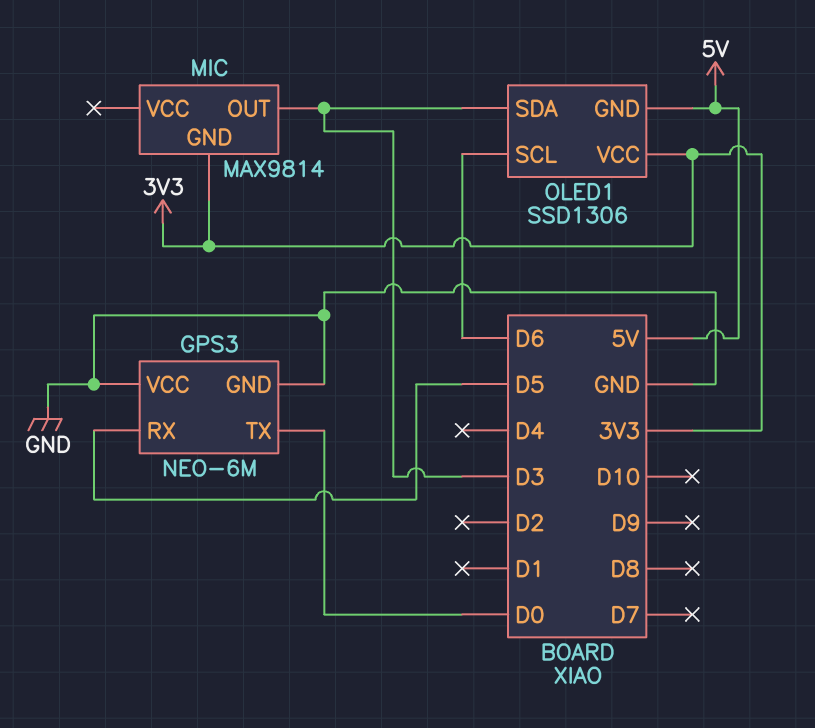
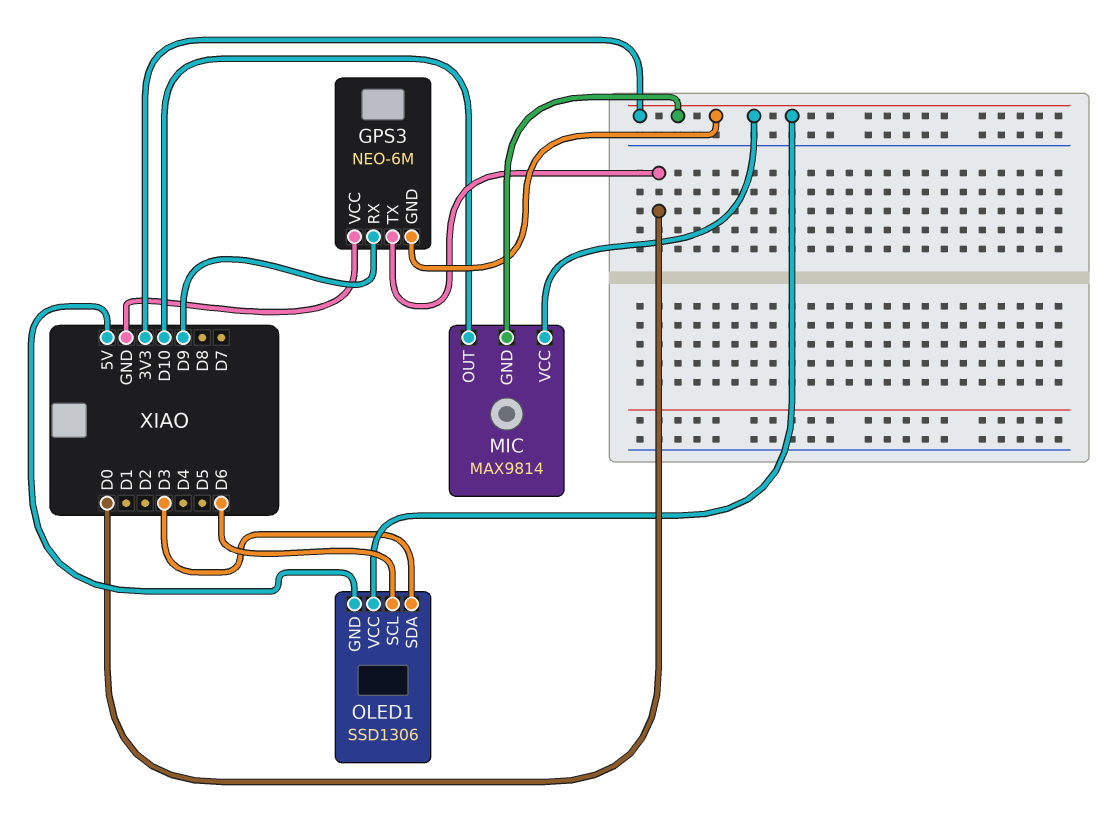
GPS3 pin GND: GND -> 3V3
GPS3 pin RX: D5 -> D9
MIC pin OUT: D3 -> D10
MIC pin VCC: none -> 3V3

